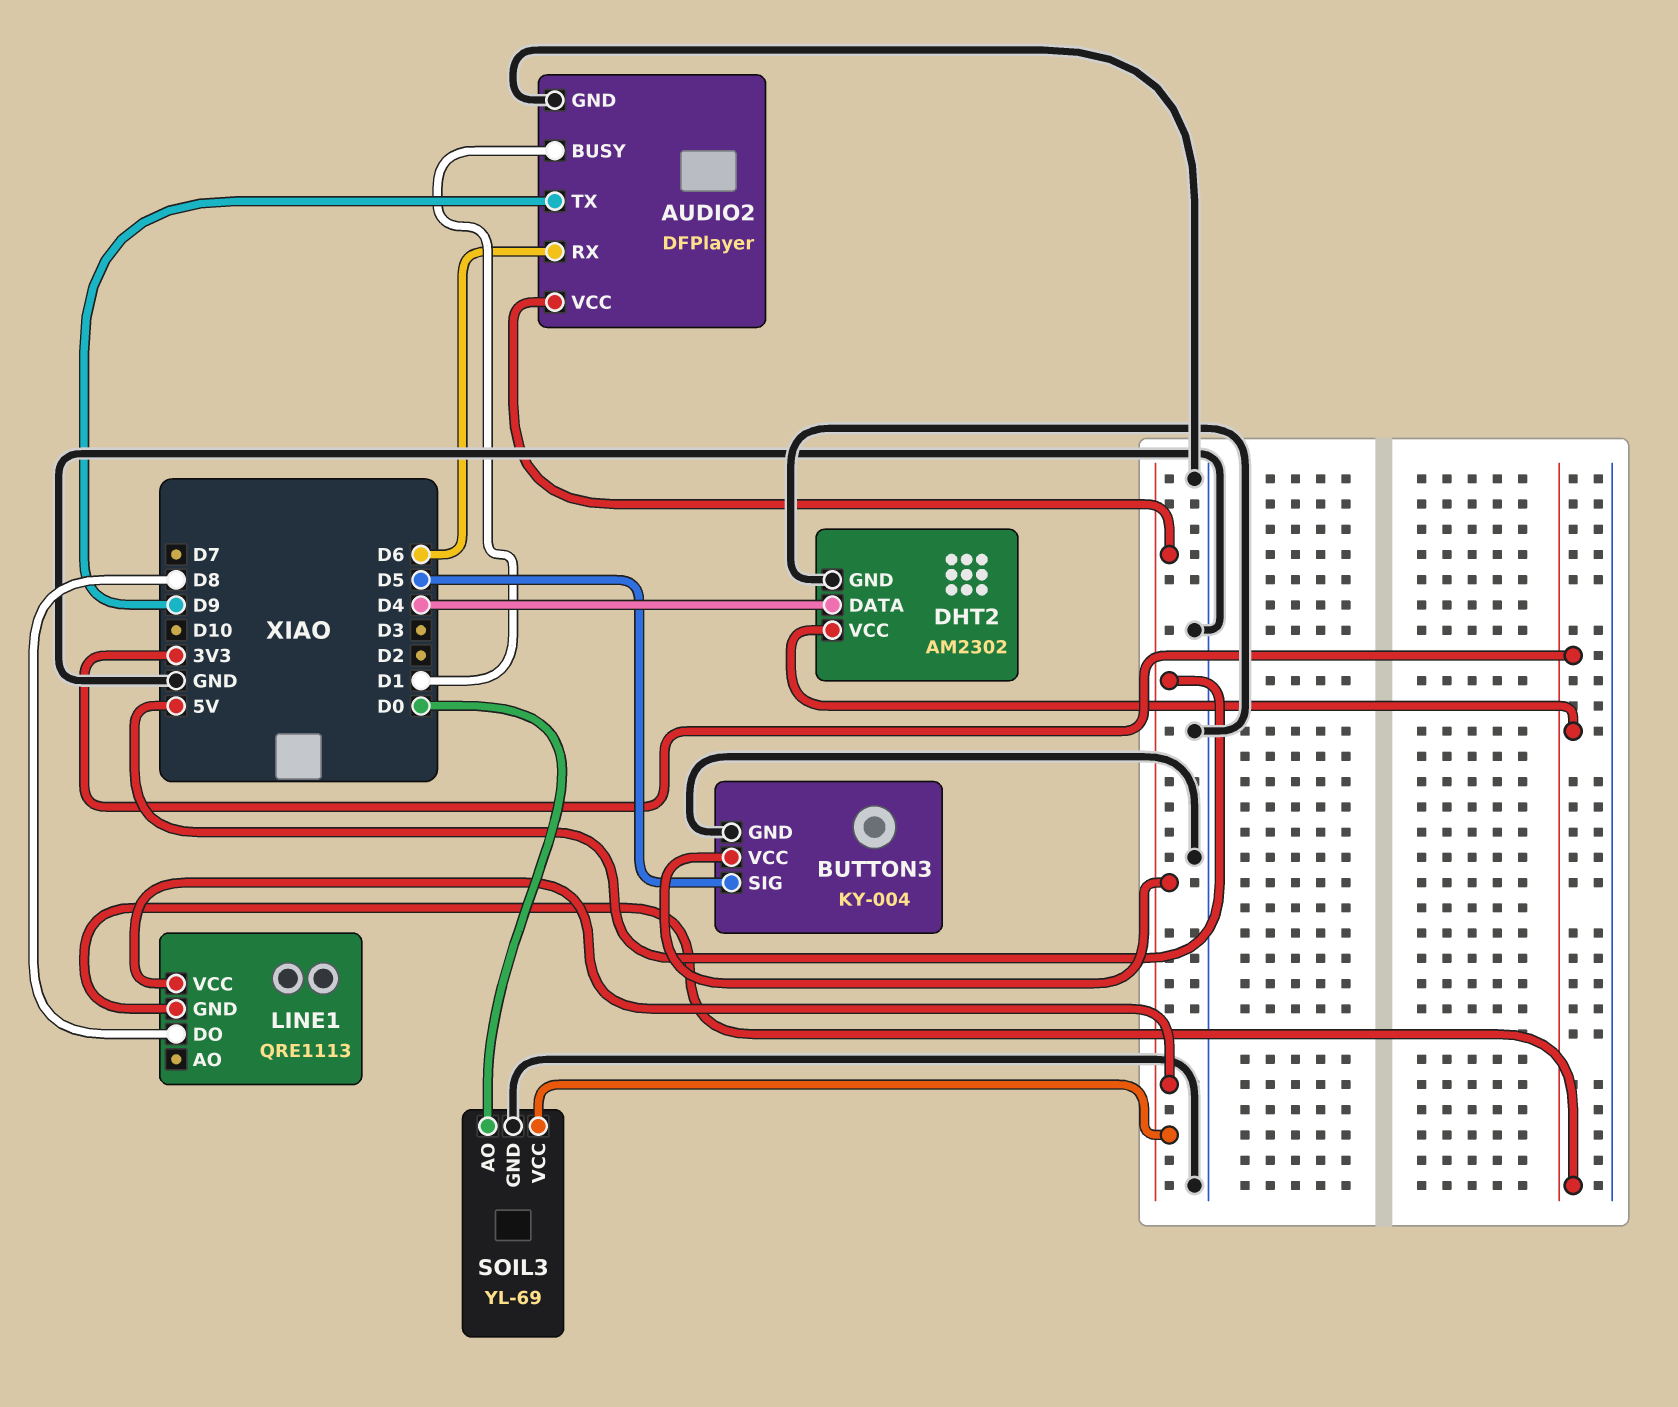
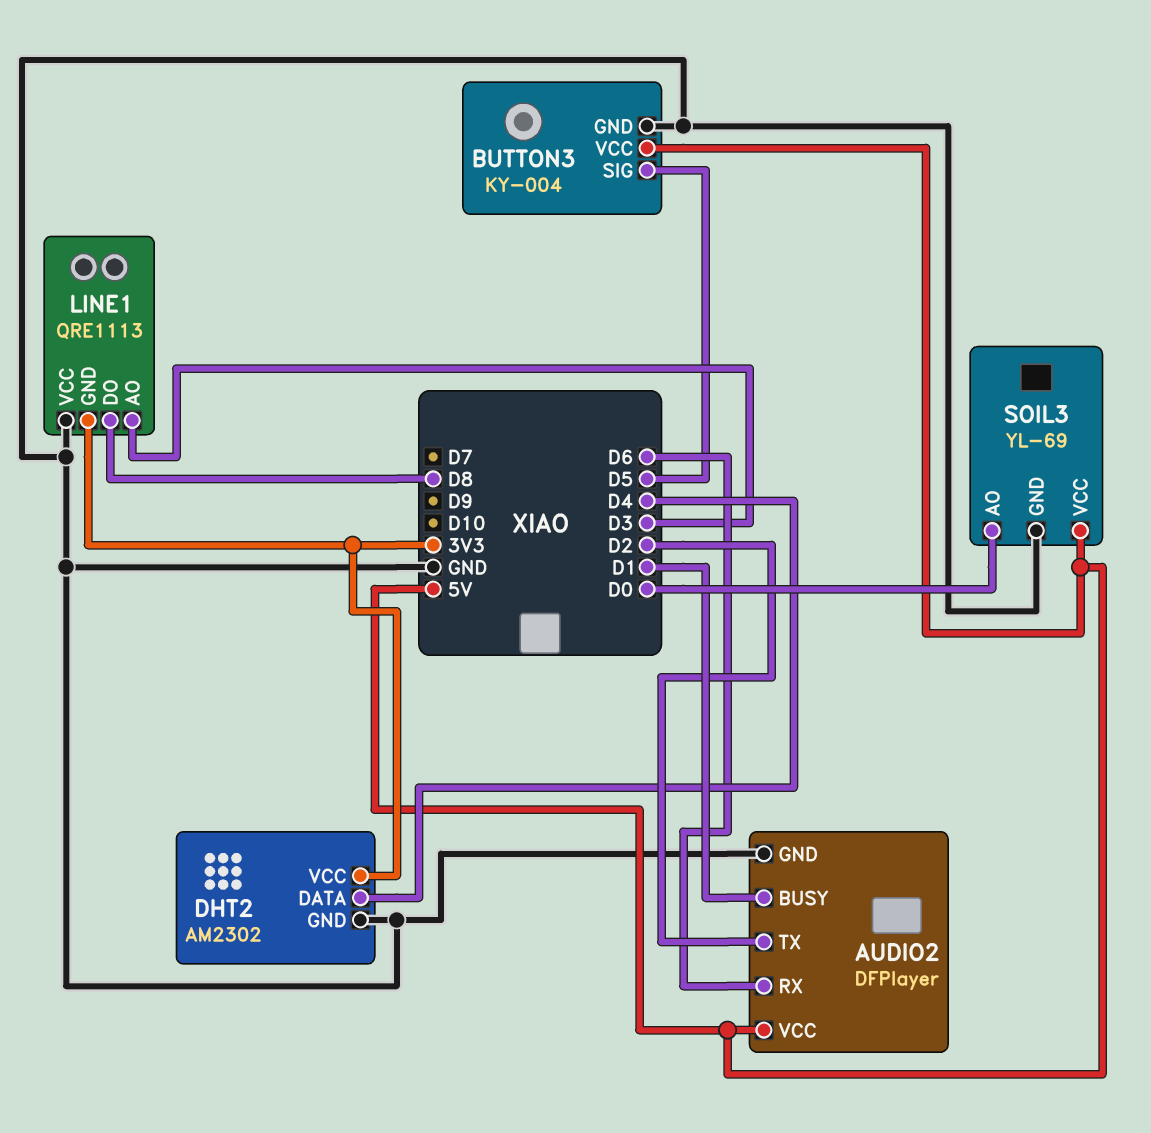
AUDIO2 pin TX: D9 -> D2
LINE1 pin AO: none -> D3
LINE1 pin VCC: 5V -> GND

